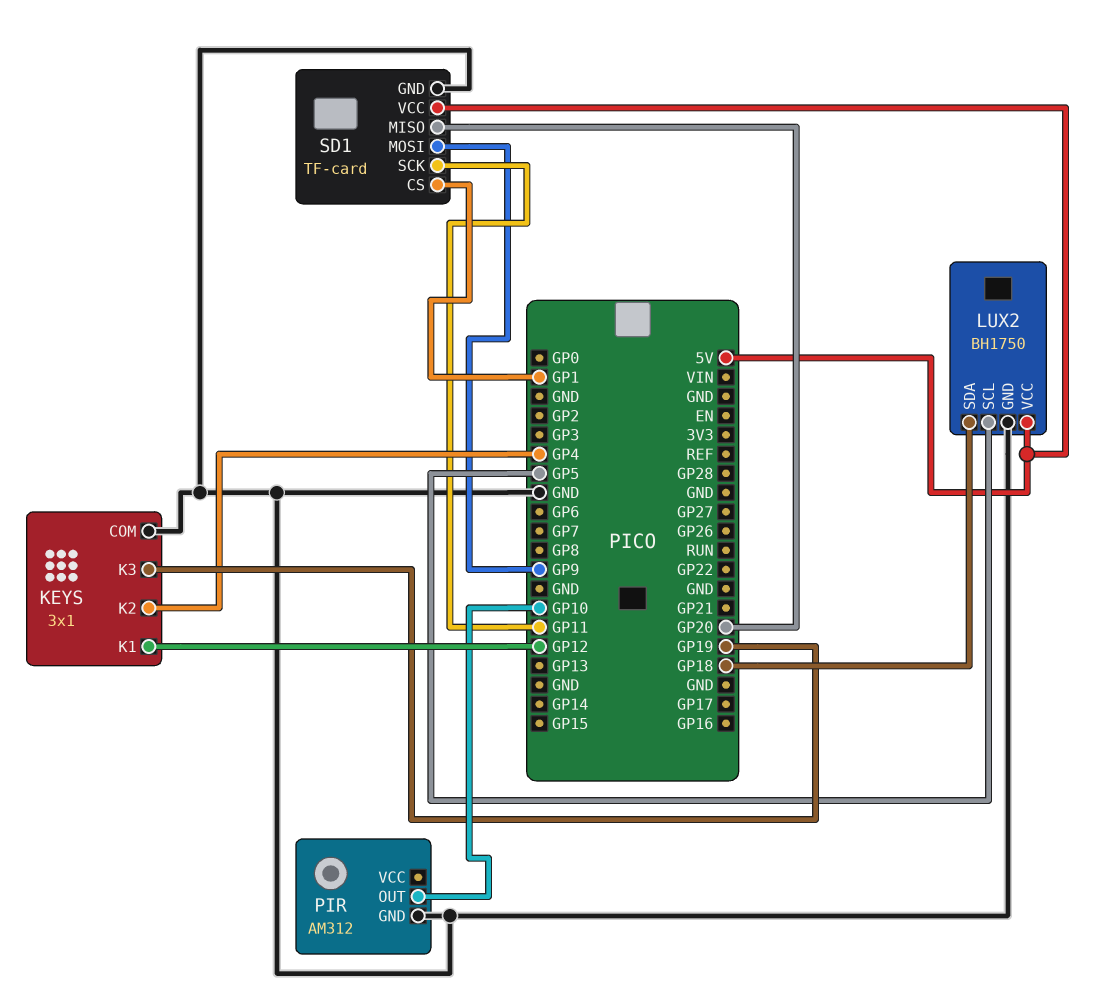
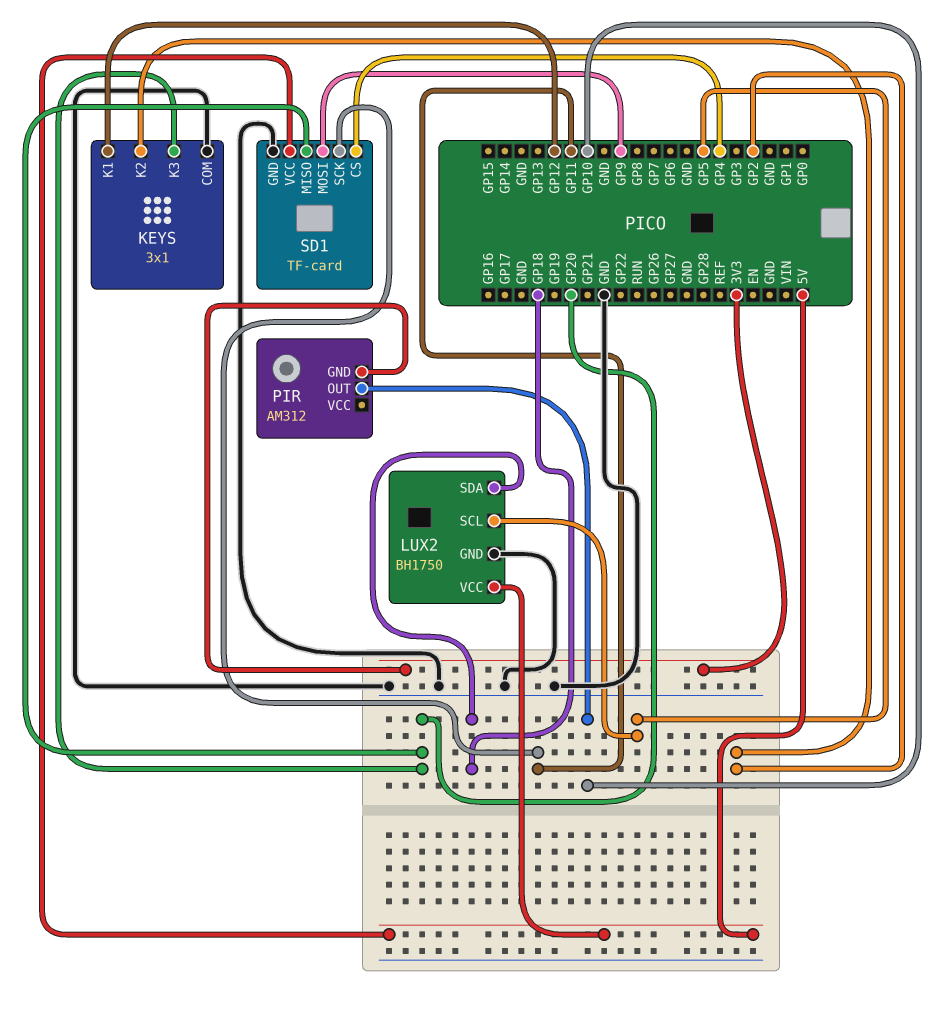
KEYS pin K2: GP4 -> GP2
KEYS pin K3: GP19 -> GP20
PIR pin GND: GND -> 3V3
SD1 pin CS: GP1 -> GP4

